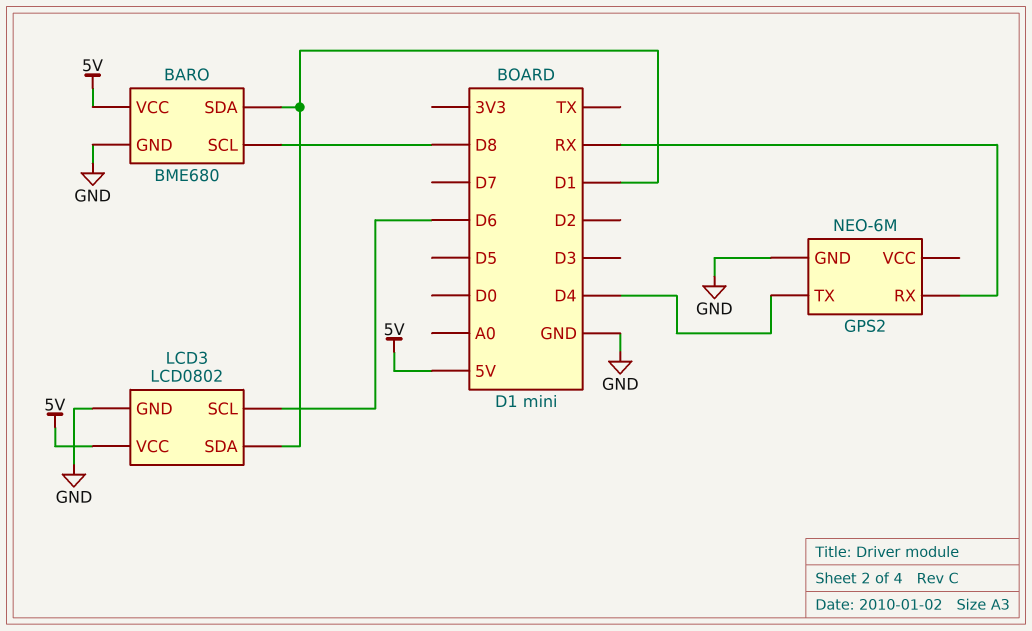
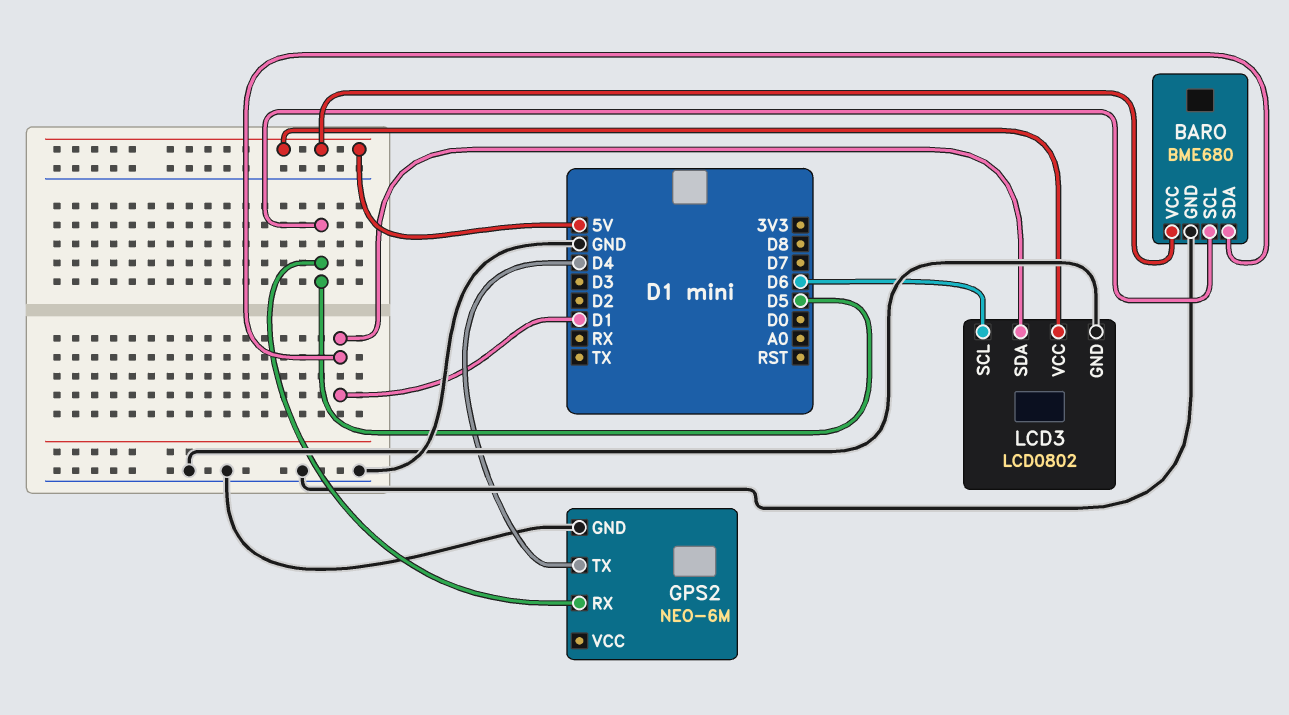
BARO pin SCL: D8 -> D5
GPS2 pin RX: RX -> D5

